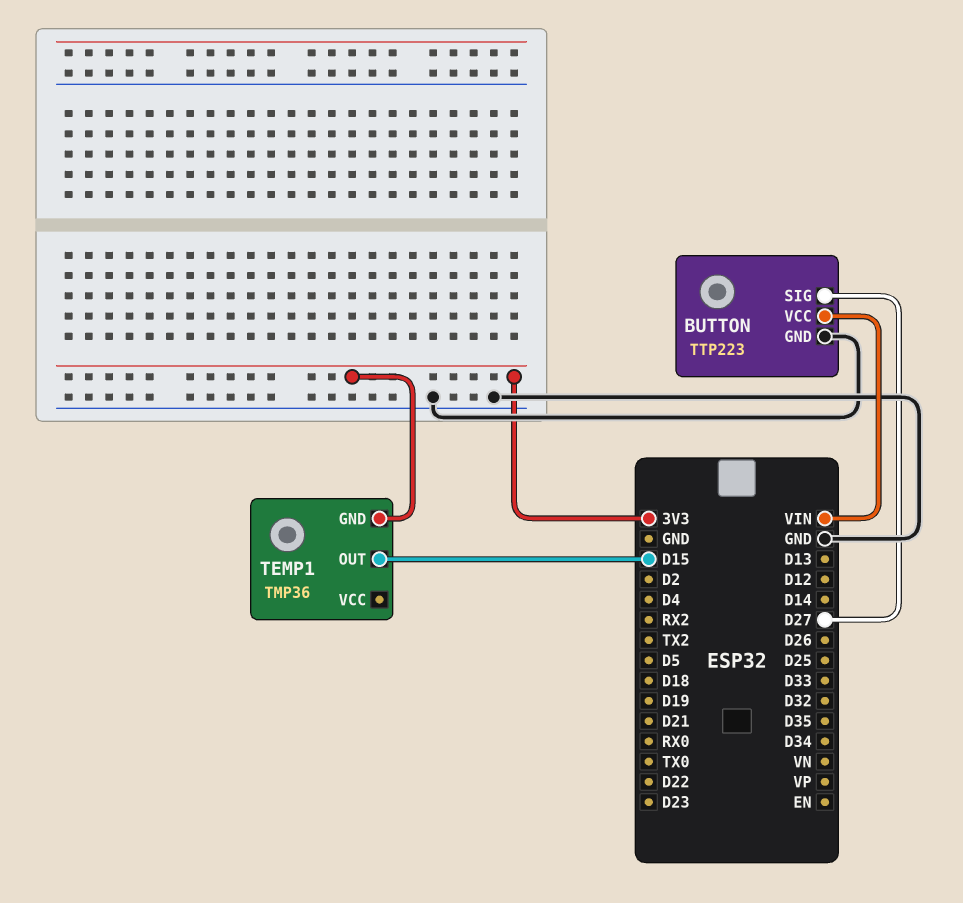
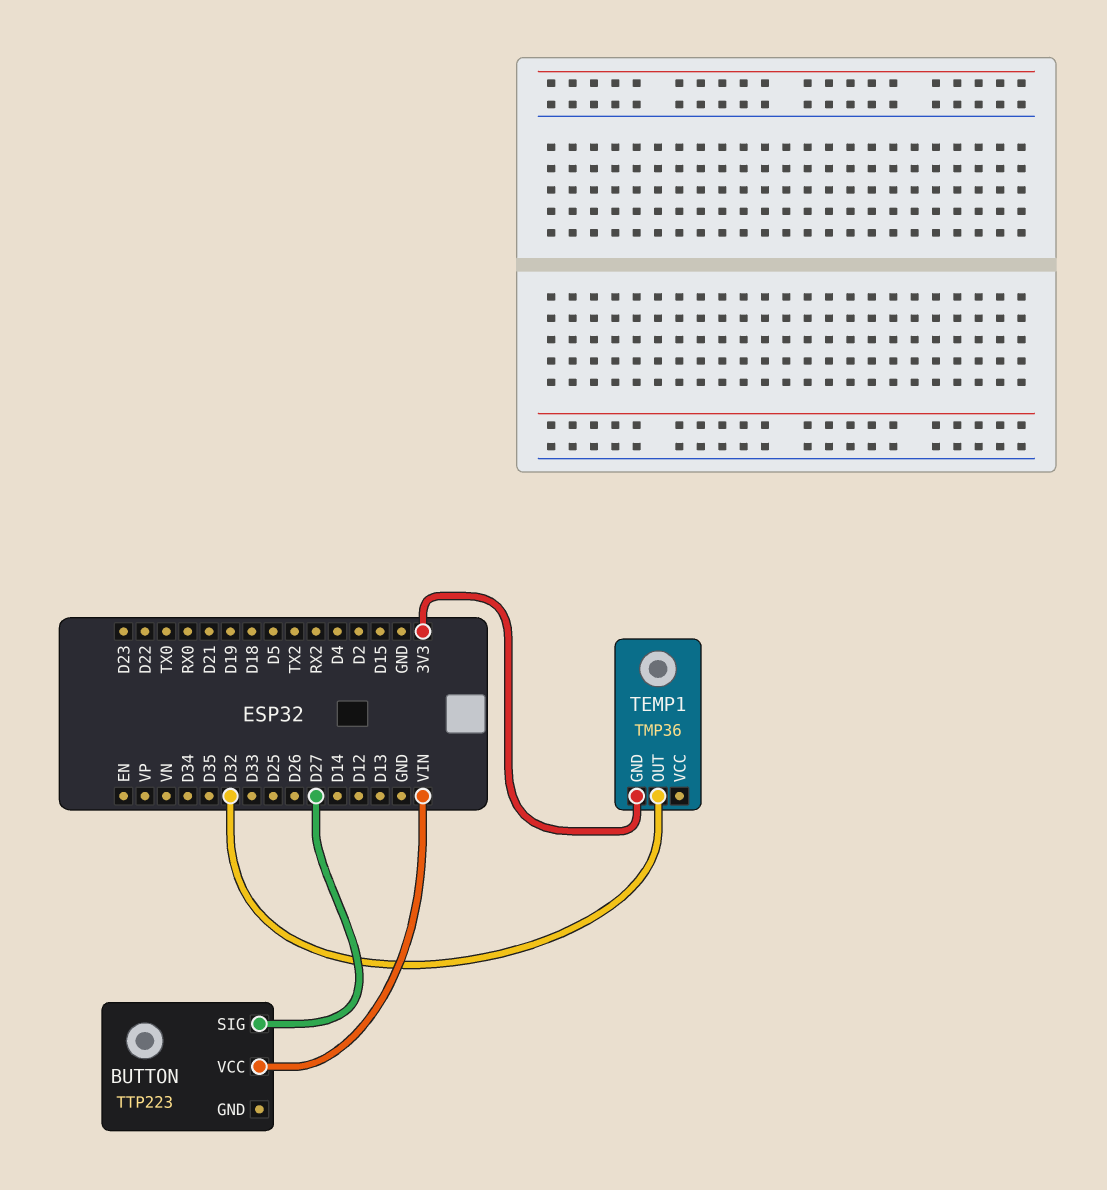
BUTTON pin GND: GND -> none
TEMP1 pin OUT: D15 -> D32

